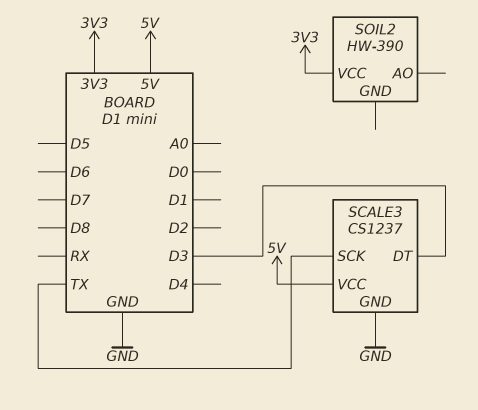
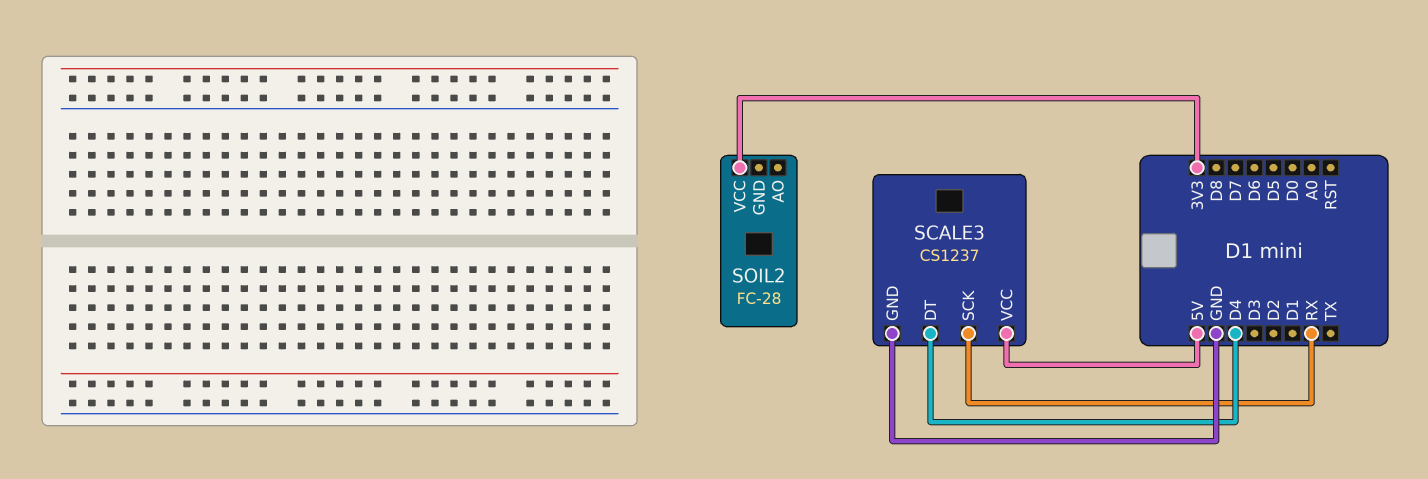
SCALE3 pin DT: D3 -> D4
SCALE3 pin SCK: TX -> RX
SOIL2: HW-390 -> FC-28

